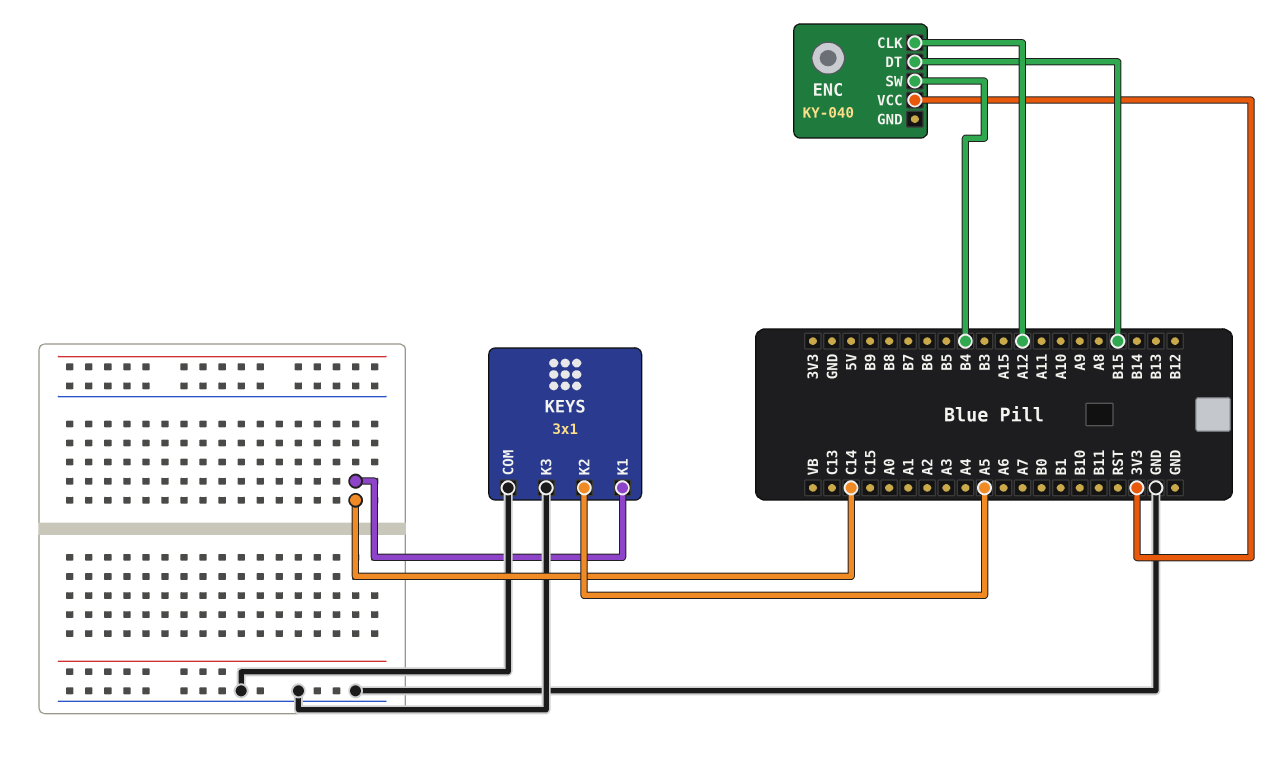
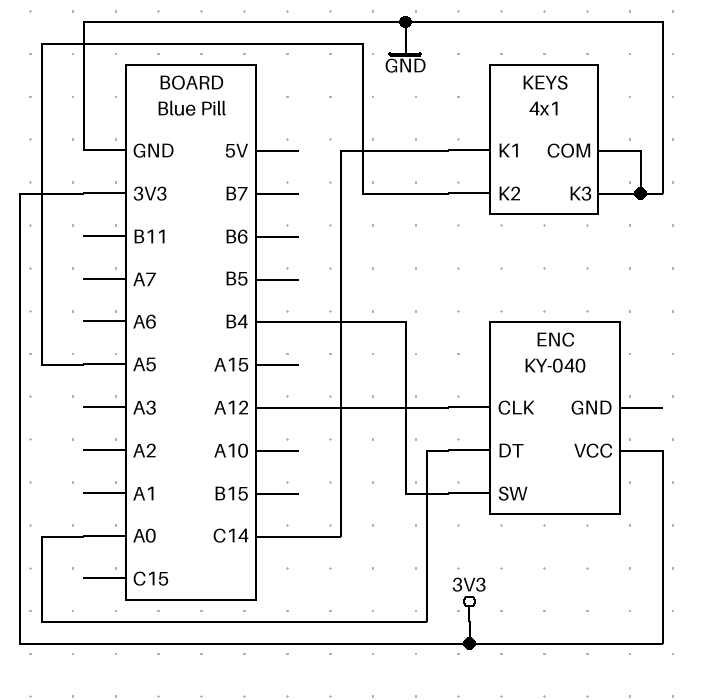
ENC pin DT: B15 -> A0
KEYS: 3x1 -> 4x1

